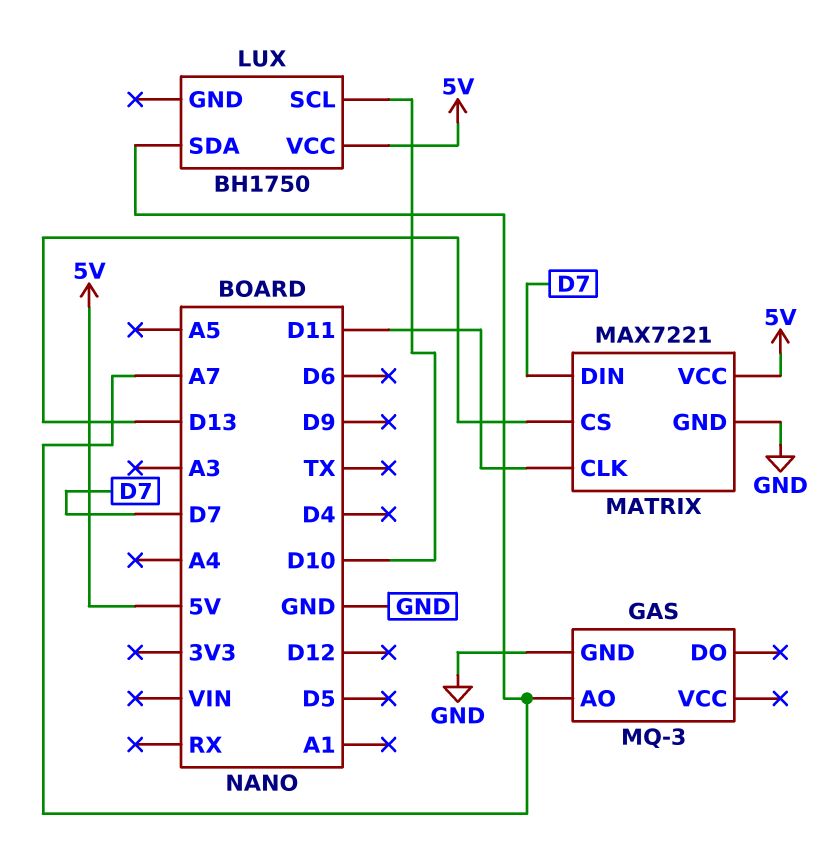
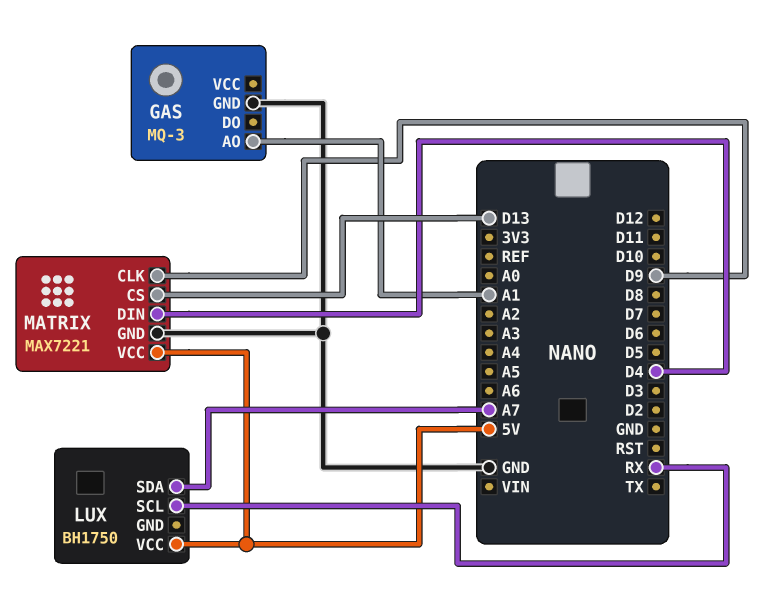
GAS pin AO: A7 -> A1
LUX pin SCL: D10 -> RX
MATRIX pin CLK: D11 -> D9
MATRIX pin DIN: D7 -> D4

